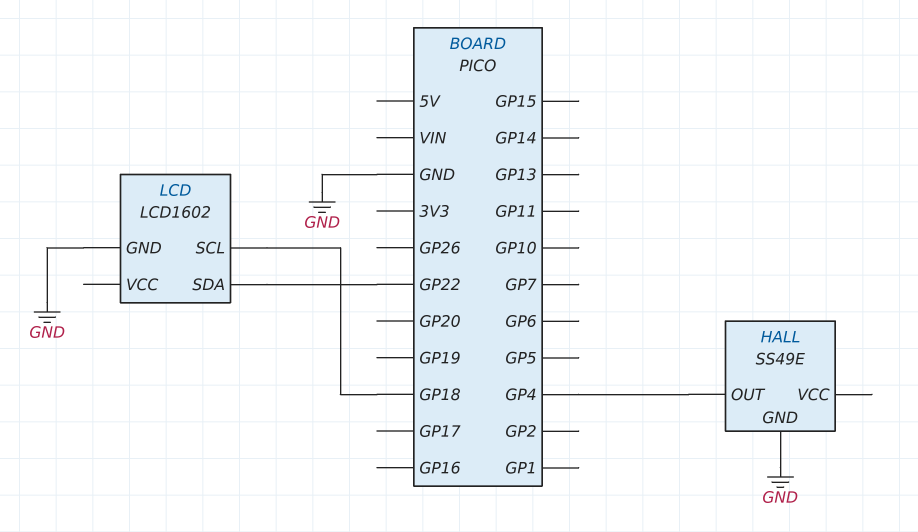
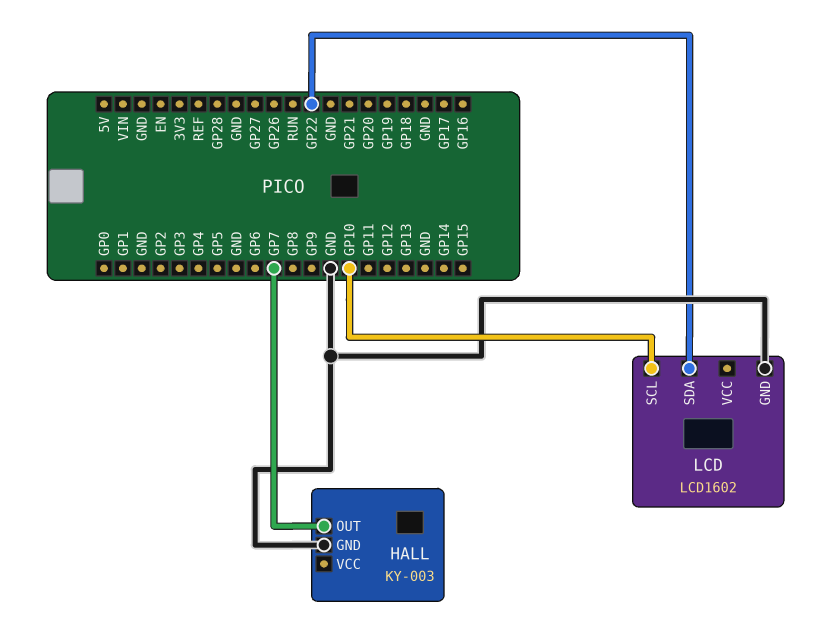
HALL: SS49E -> KY-003
HALL pin OUT: GP4 -> GP7
LCD pin SCL: GP18 -> GP10

